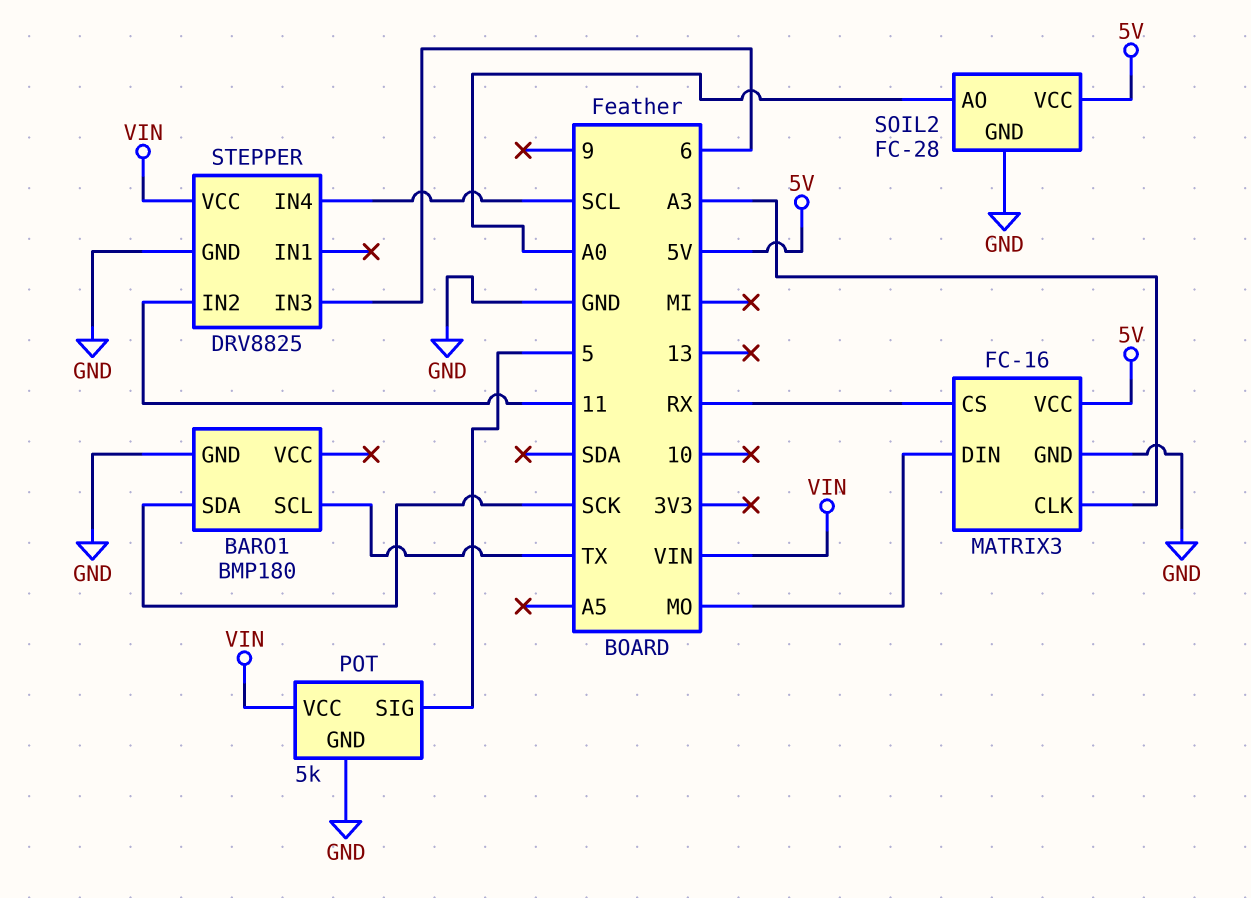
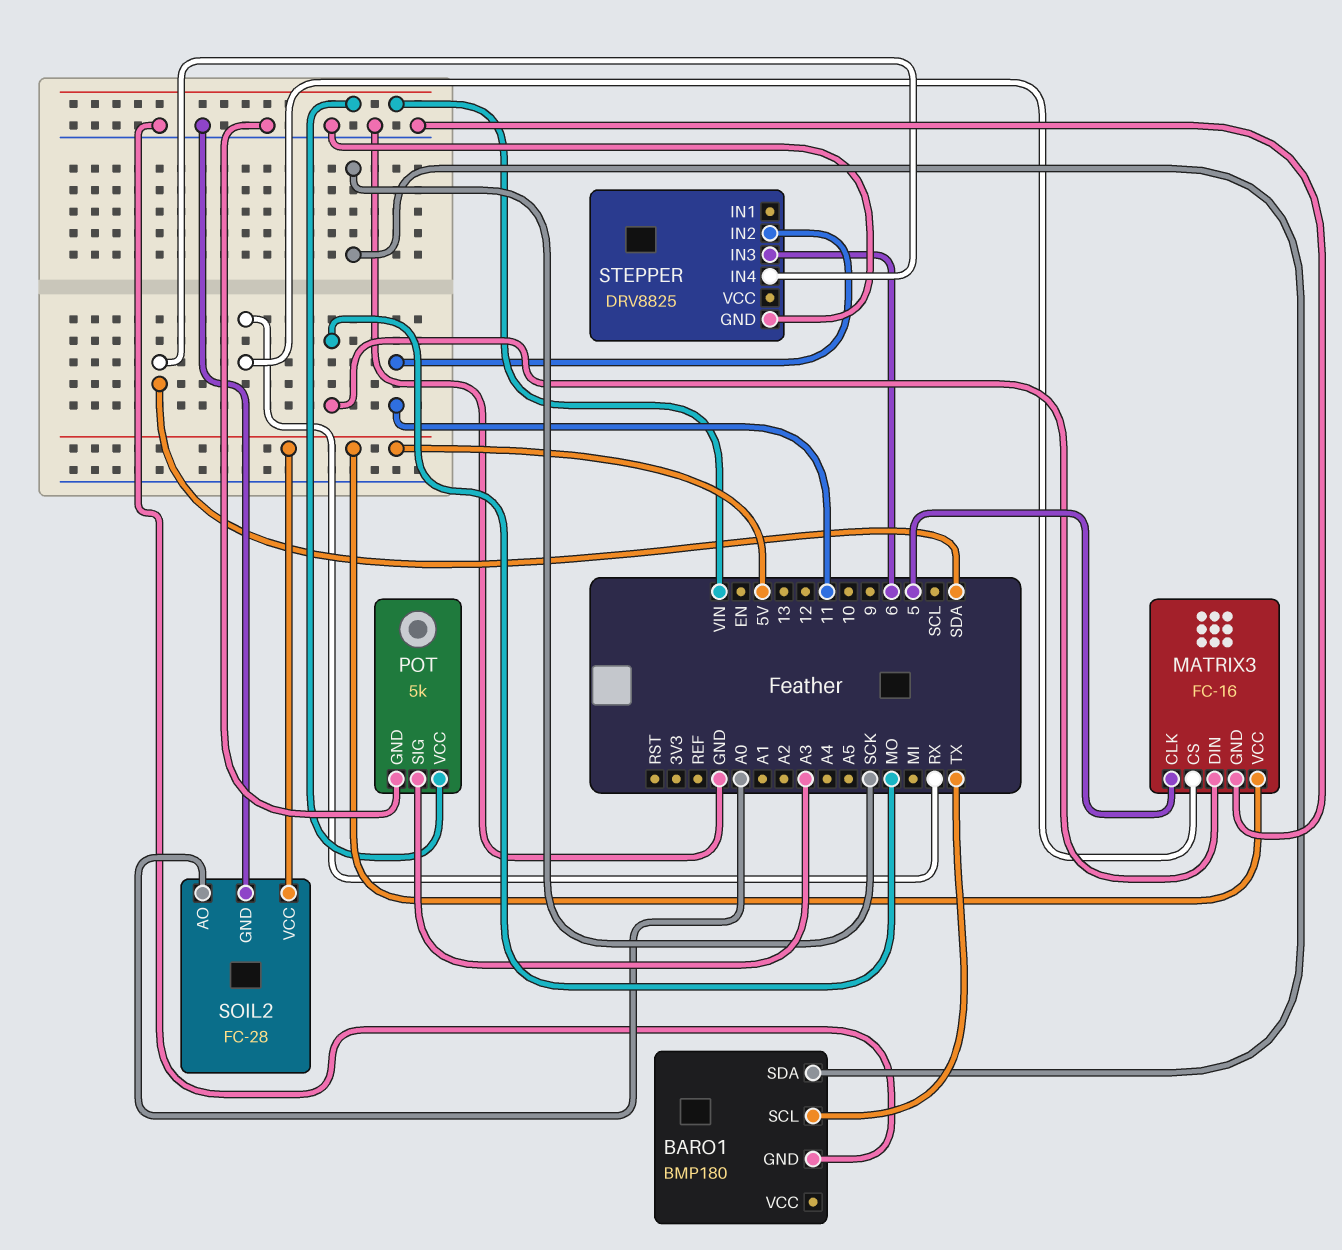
MATRIX3 pin CLK: A3 -> 5
POT pin SIG: 5 -> A3
STEPPER pin IN4: SCL -> SDA
STEPPER pin VCC: VIN -> none

